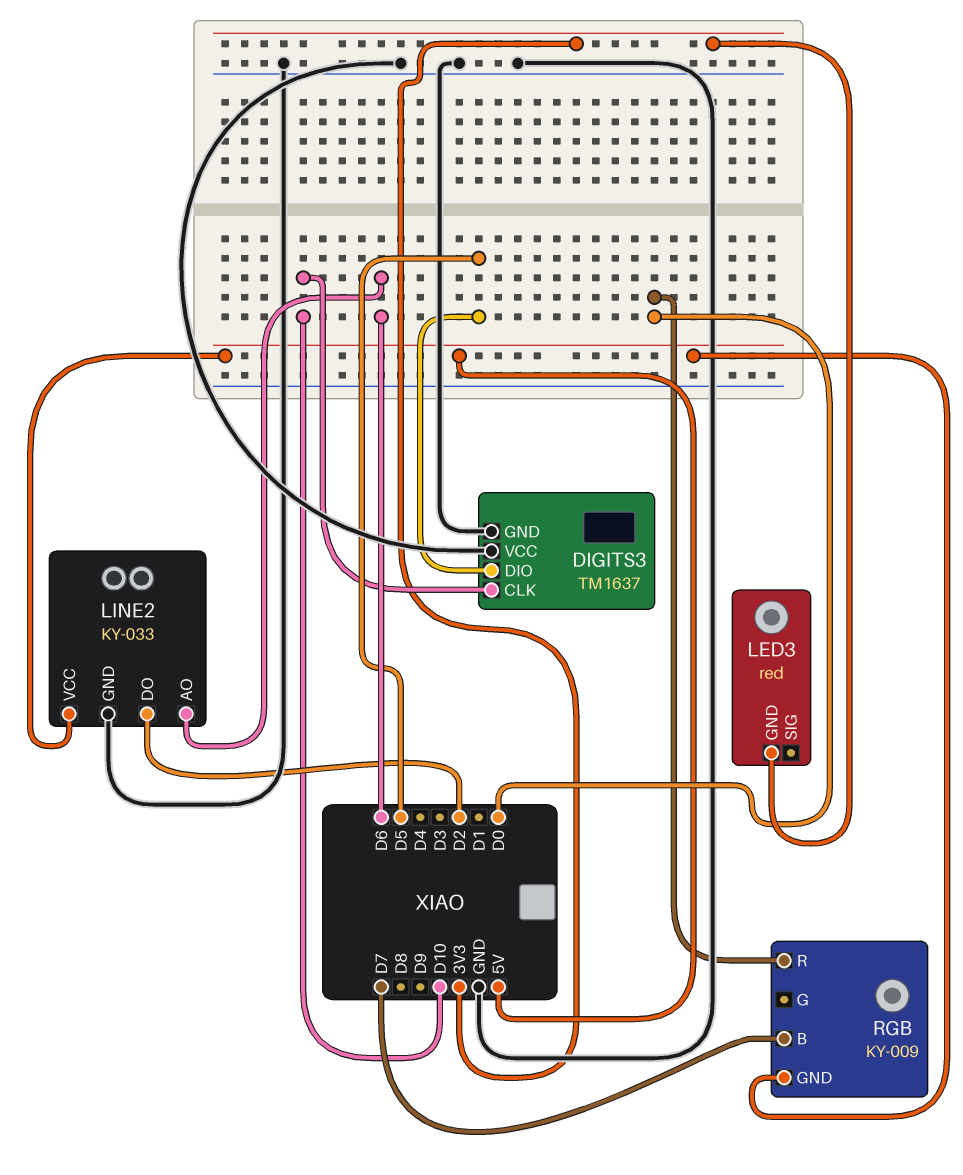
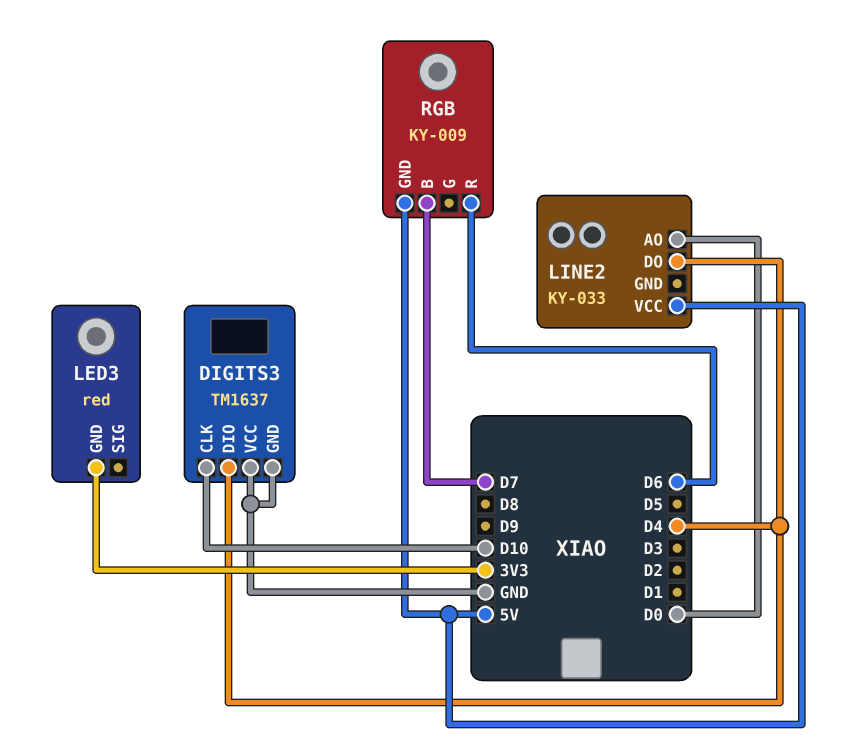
DIGITS3 pin DIO: D5 -> D4
LINE2 pin AO: D6 -> D0
LINE2 pin DO: D2 -> D4
LINE2 pin GND: GND -> none
RGB pin R: D0 -> D6

